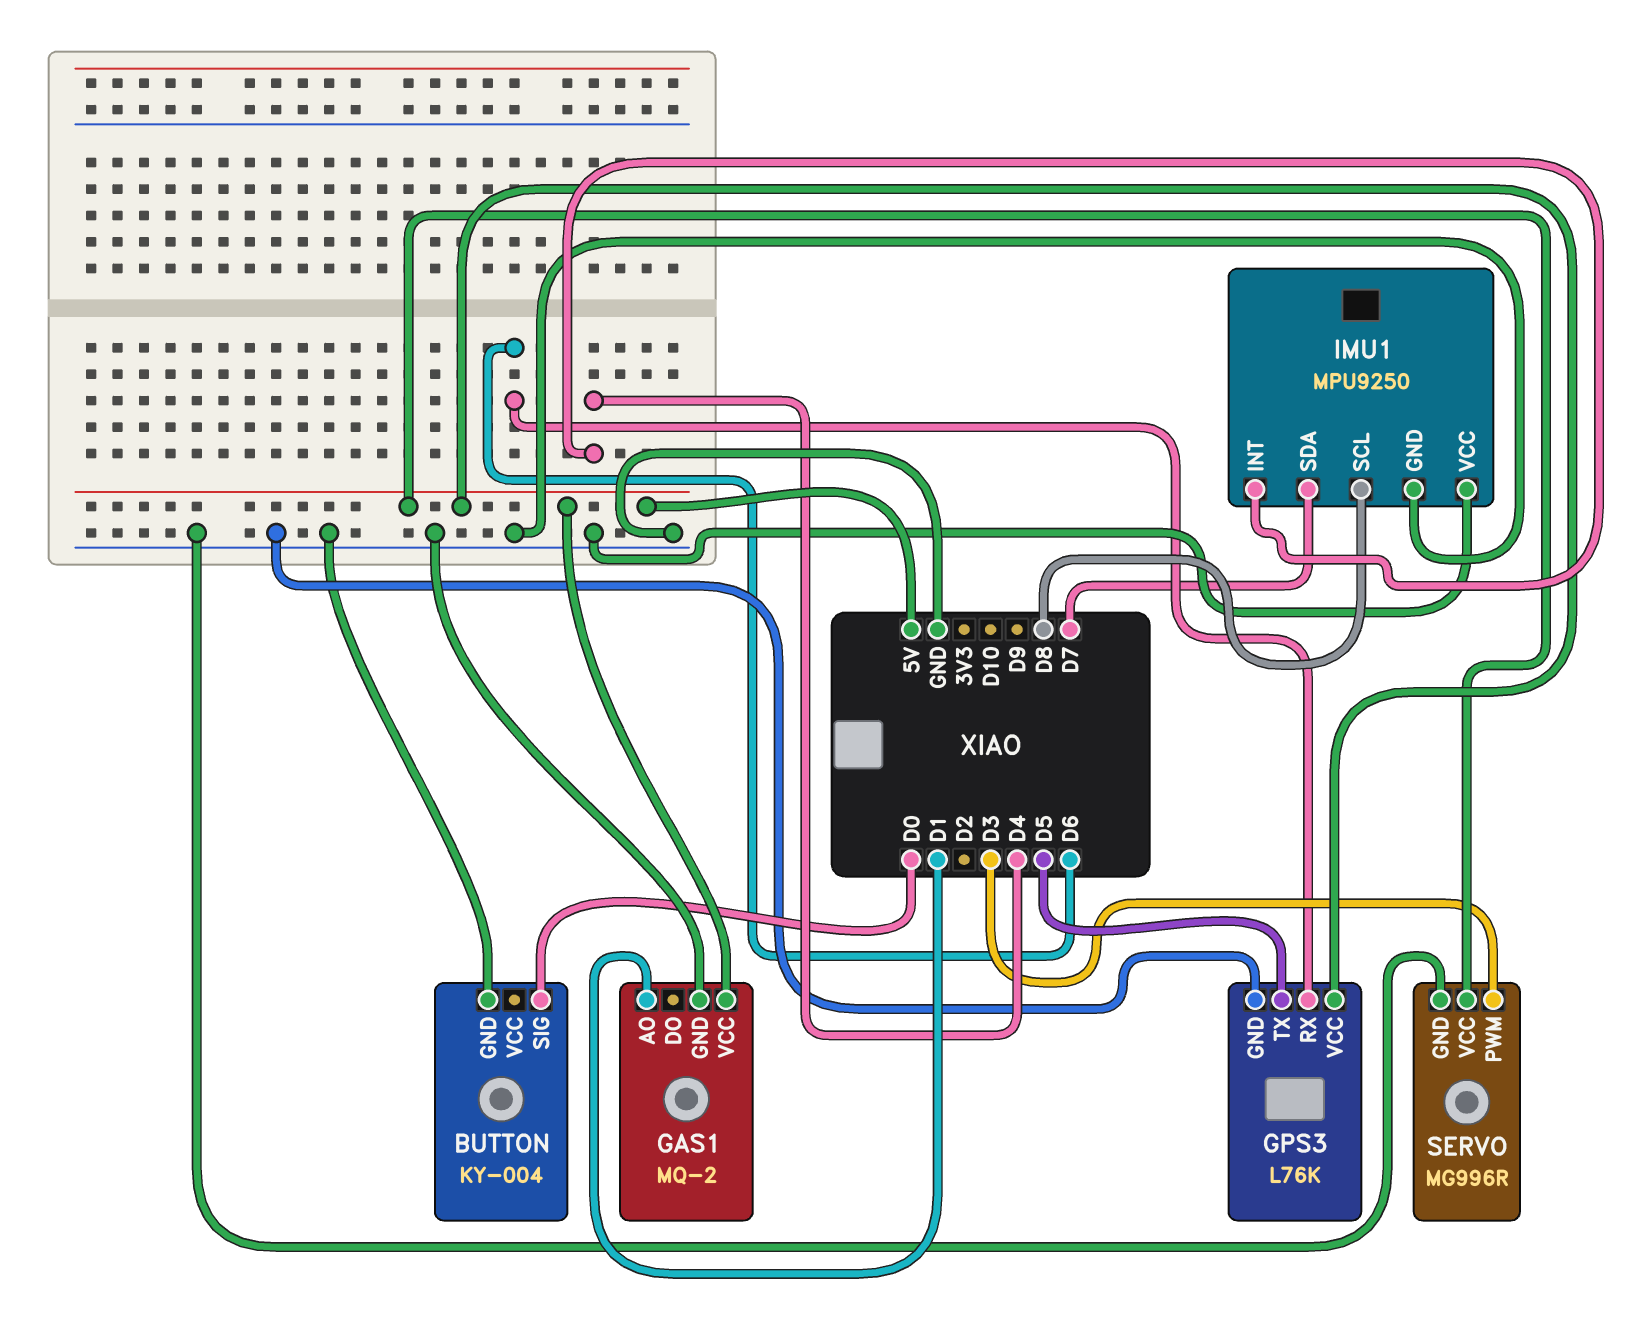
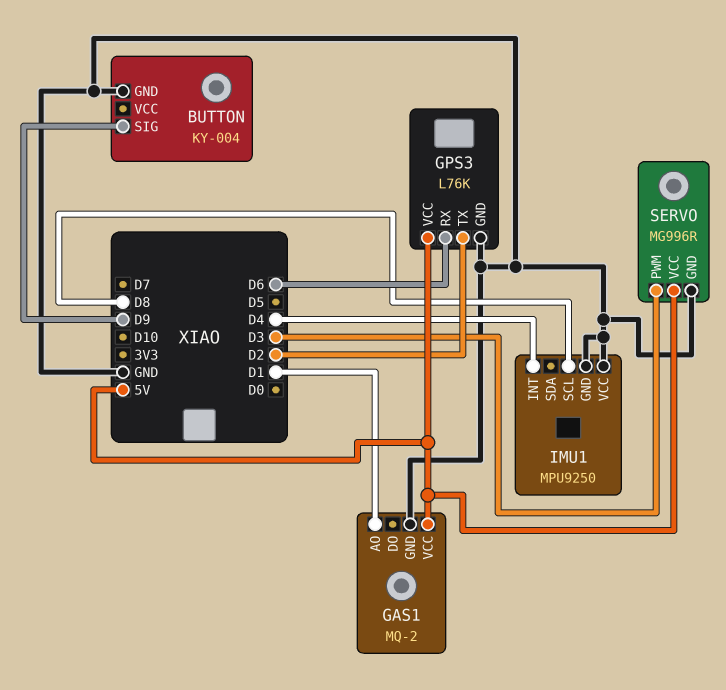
BUTTON pin SIG: D0 -> D9
GPS3 pin TX: D5 -> D2
IMU1 pin SDA: D7 -> none

